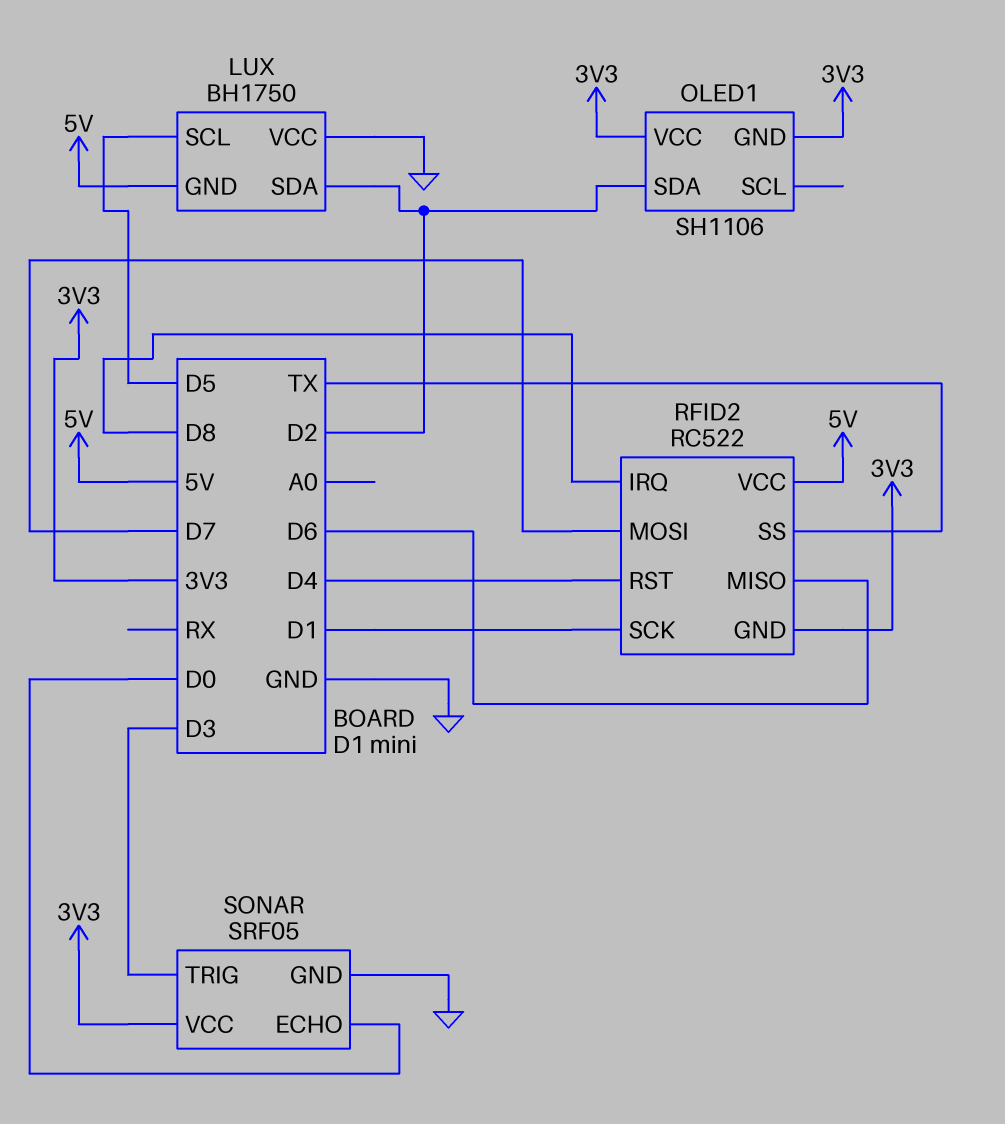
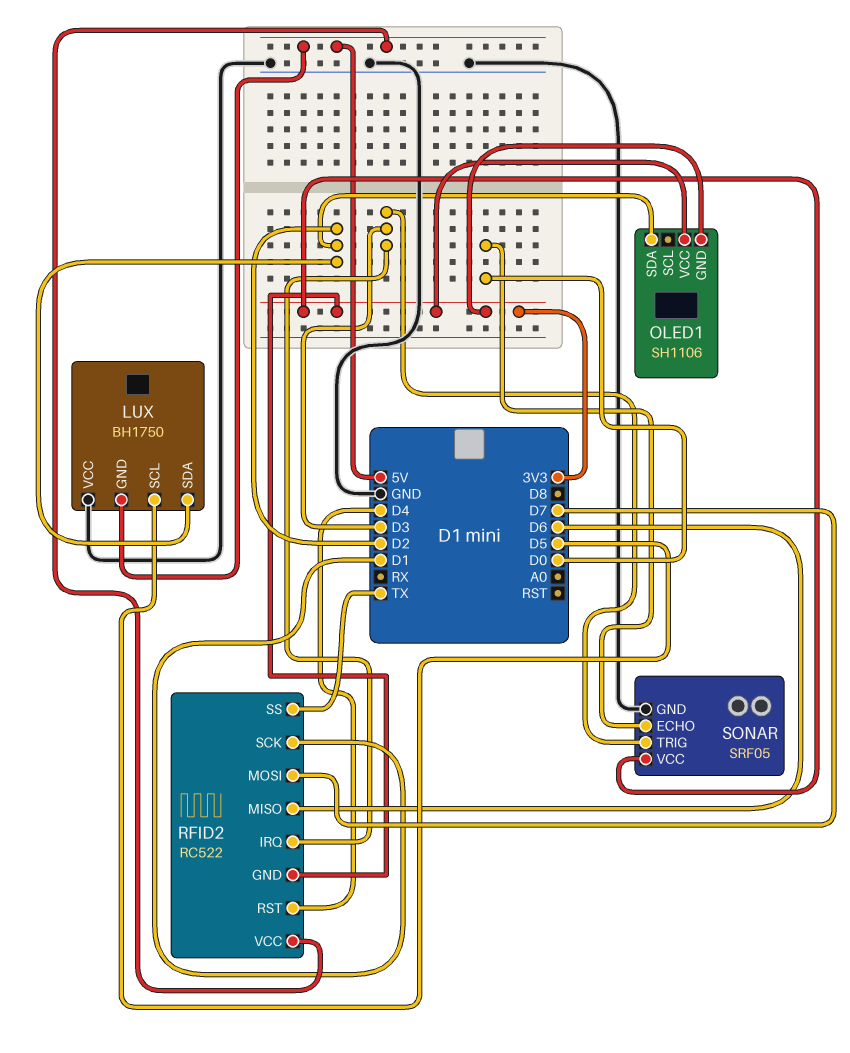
RFID2 pin IRQ: D8 -> D3

